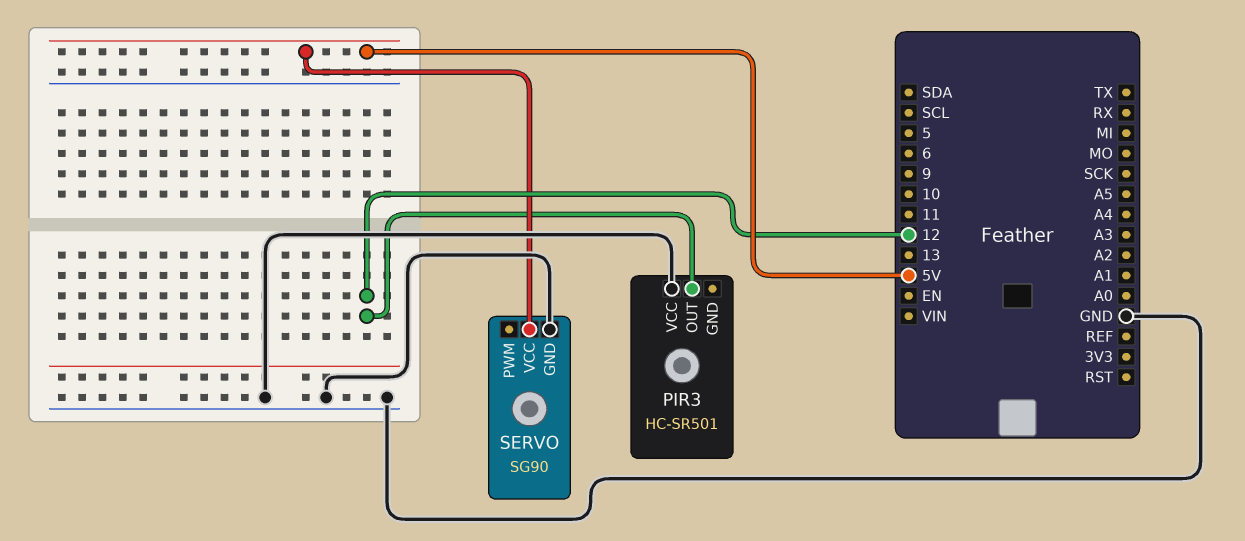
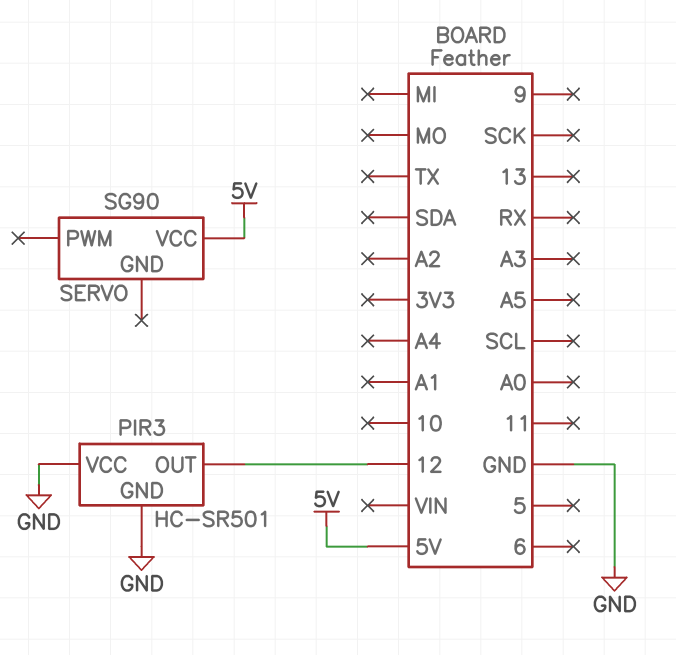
PIR3 pin GND: none -> GND
SERVO pin GND: GND -> none

